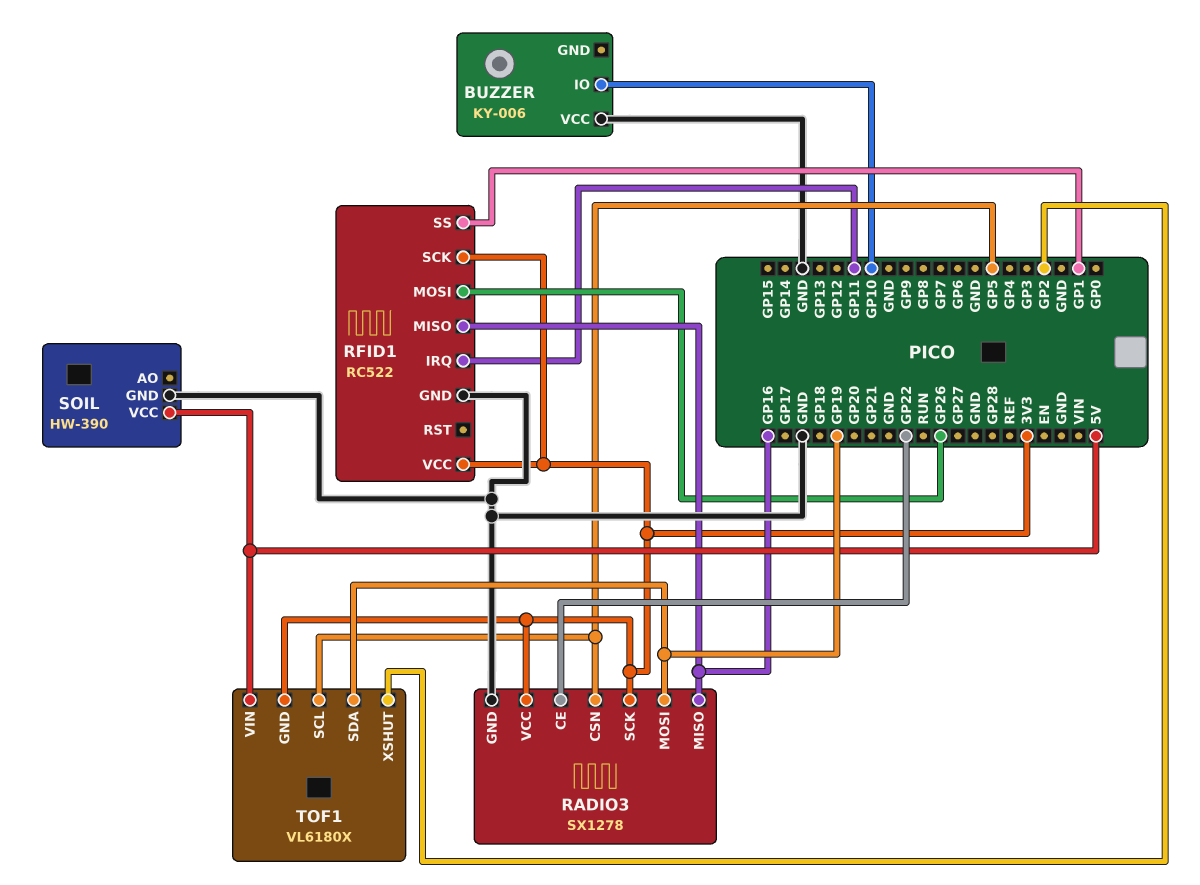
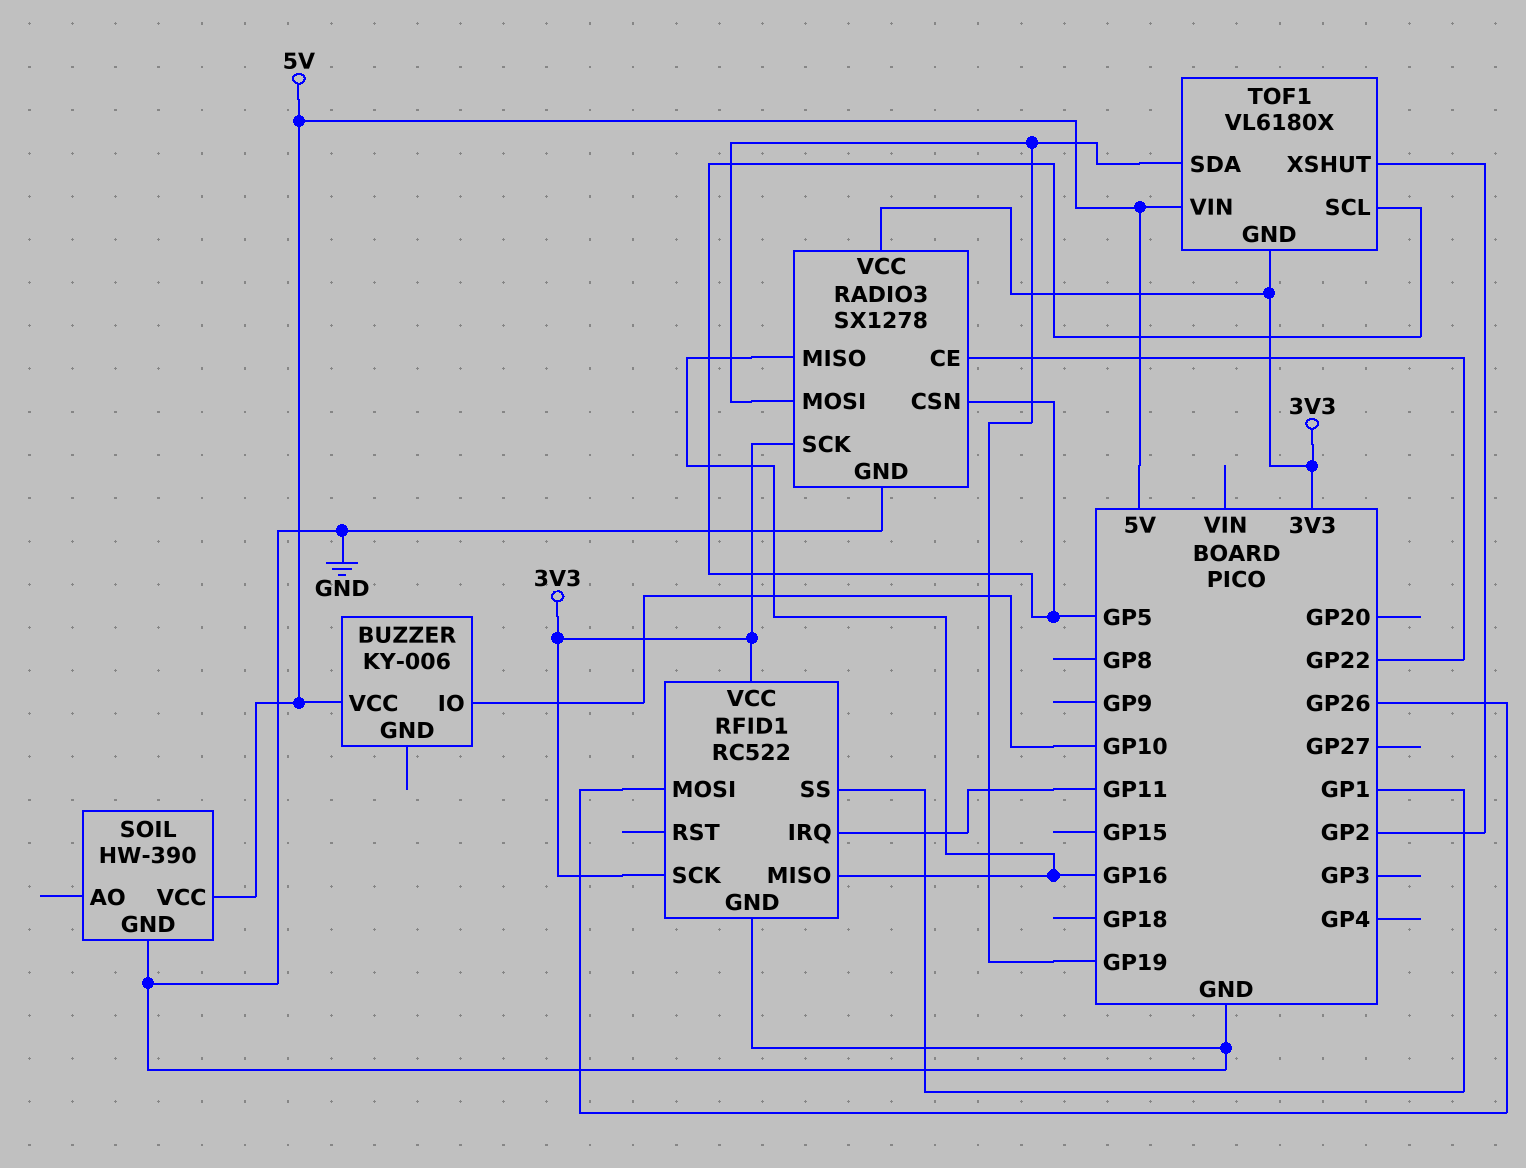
BUZZER pin VCC: GND -> 5V

